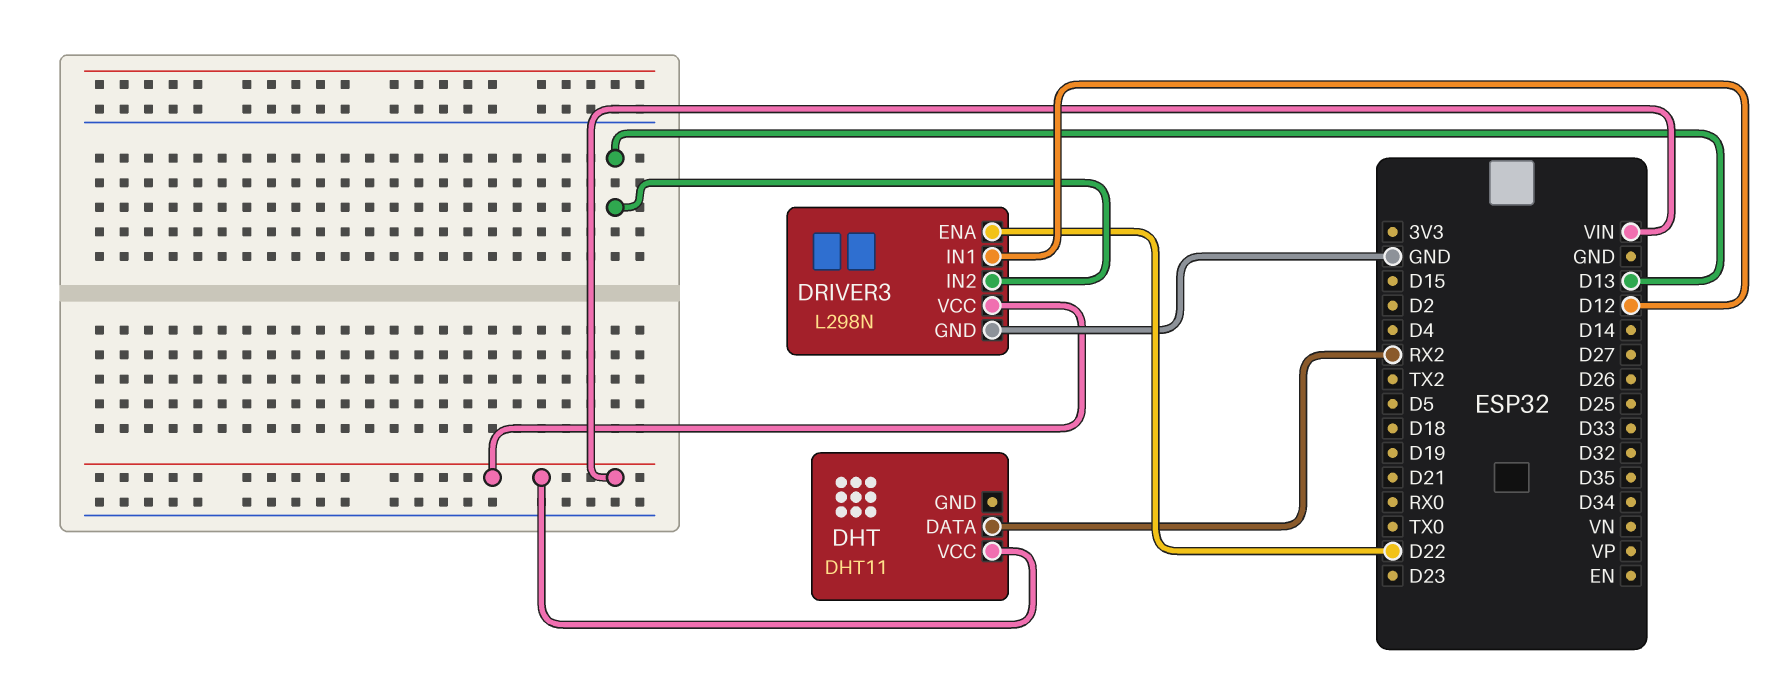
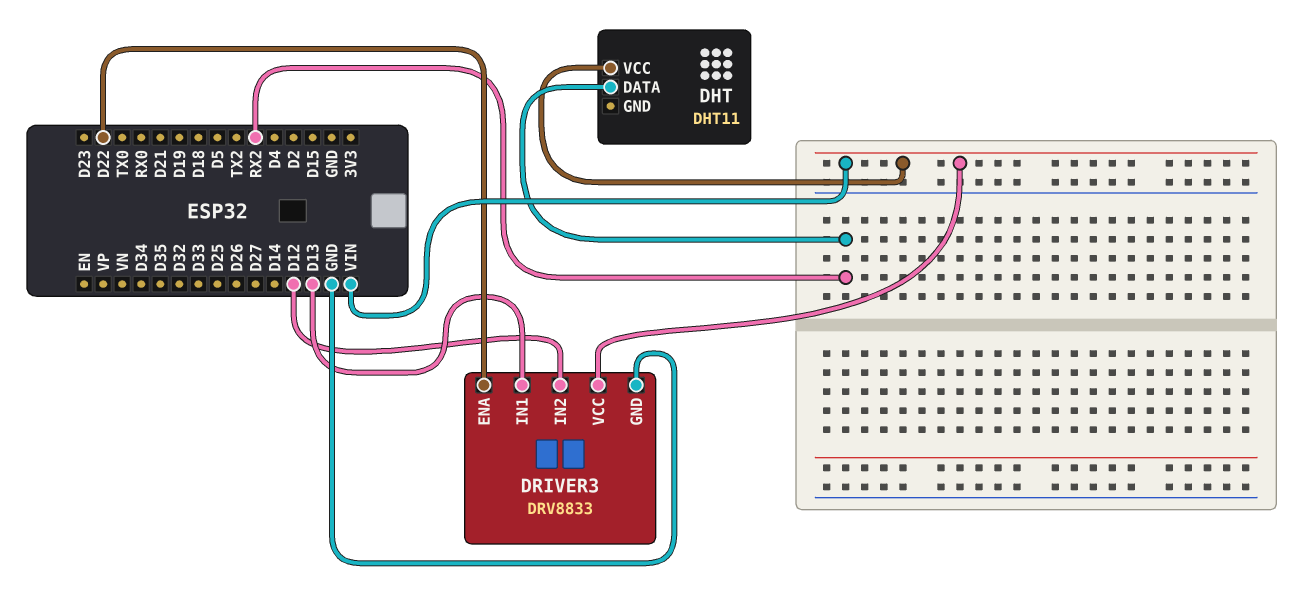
DRIVER3: L298N -> DRV8833
DRIVER3 pin IN1: D12 -> D13
DRIVER3 pin IN2: D13 -> D12

